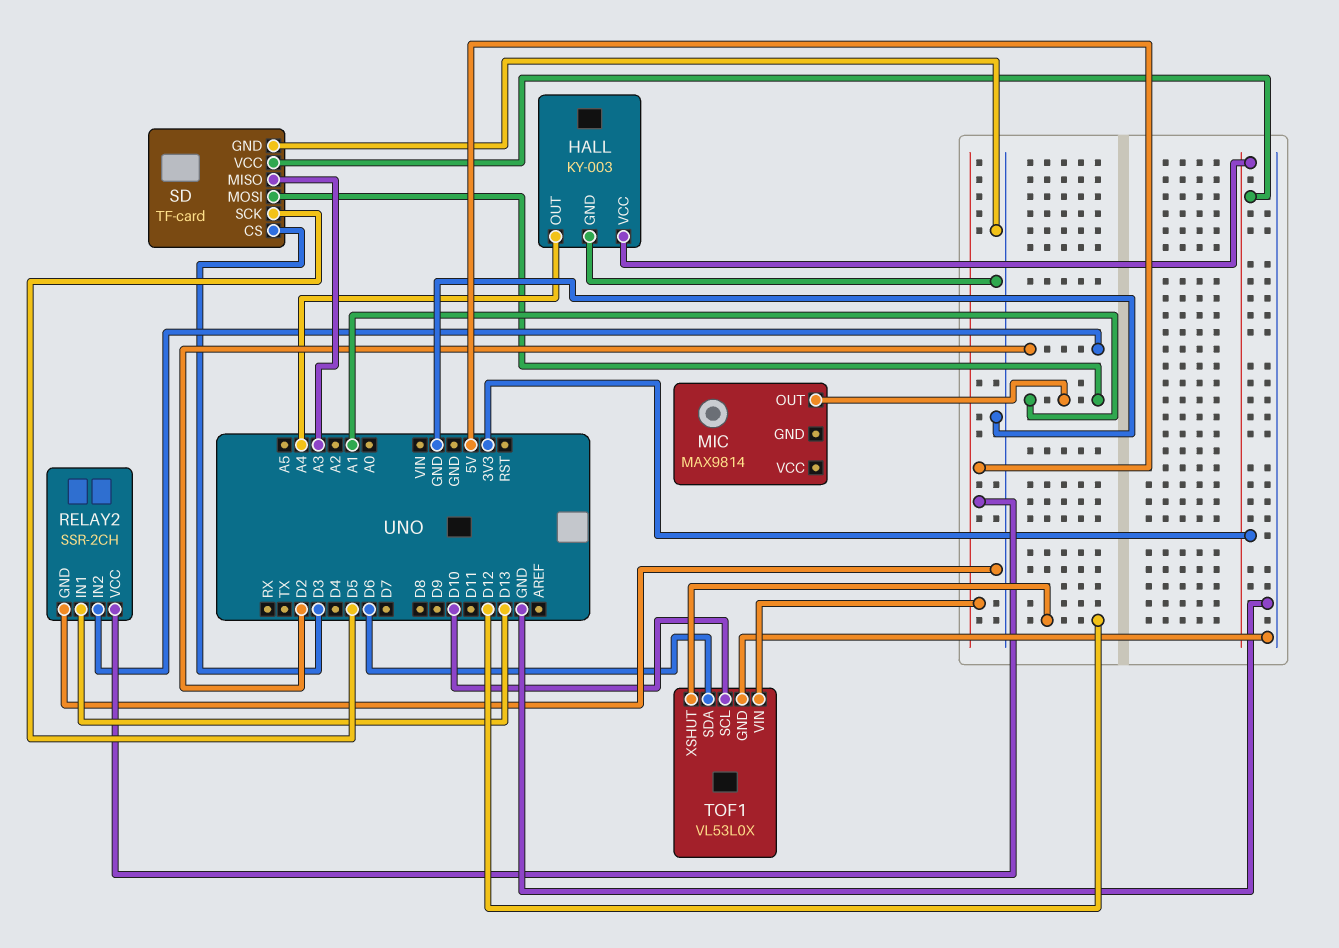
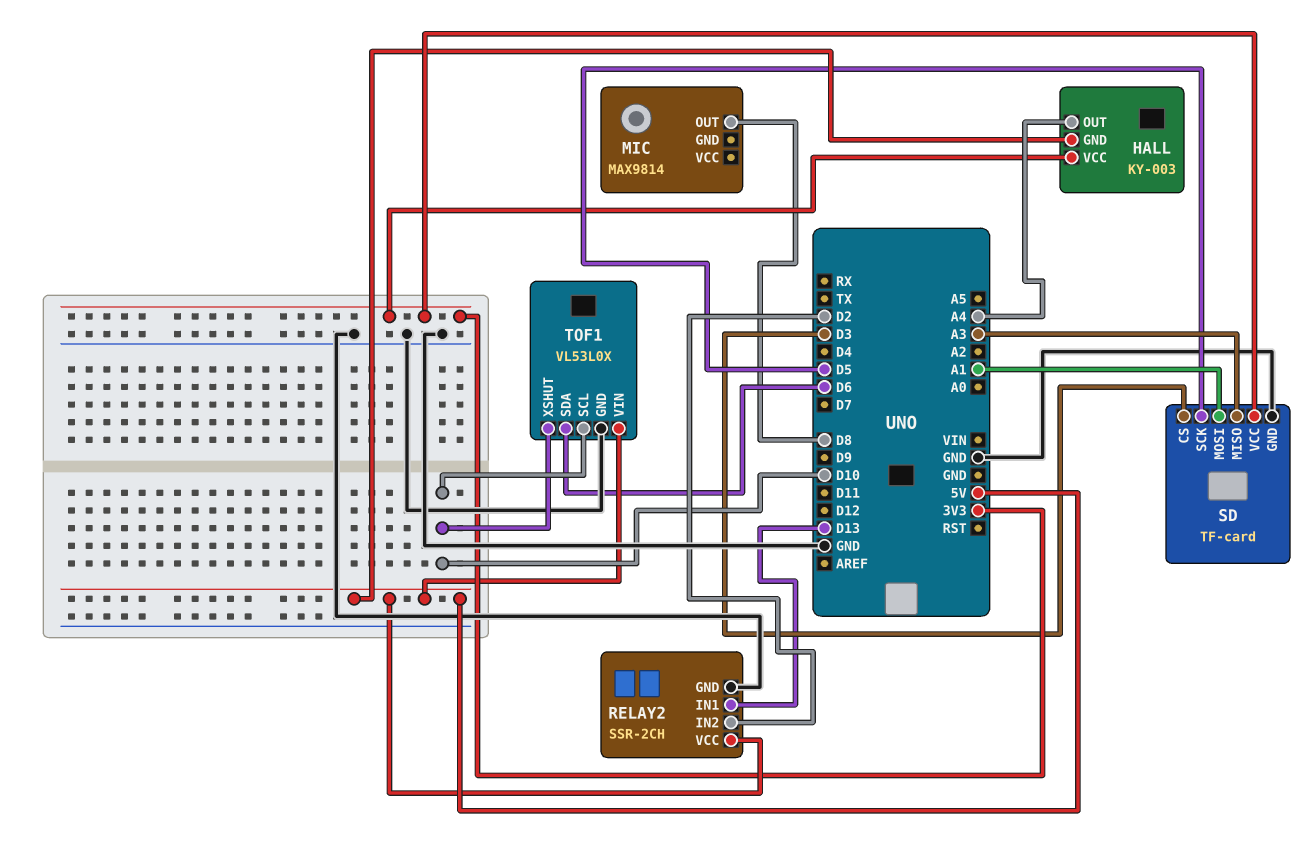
HALL pin GND: GND -> 5V
MIC pin OUT: A1 -> D8
TOF1 pin XSHUT: D12 -> D10

